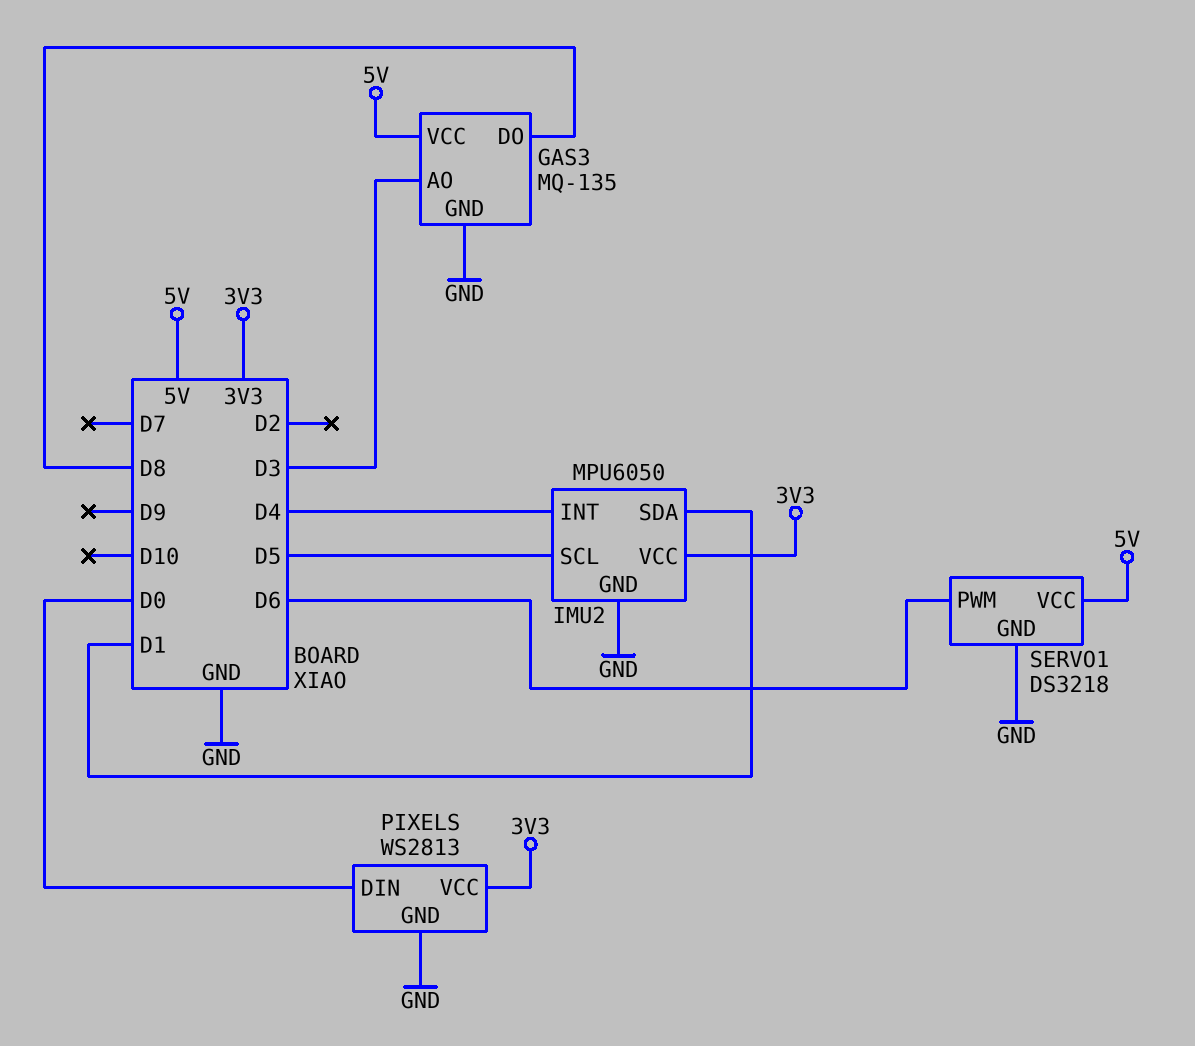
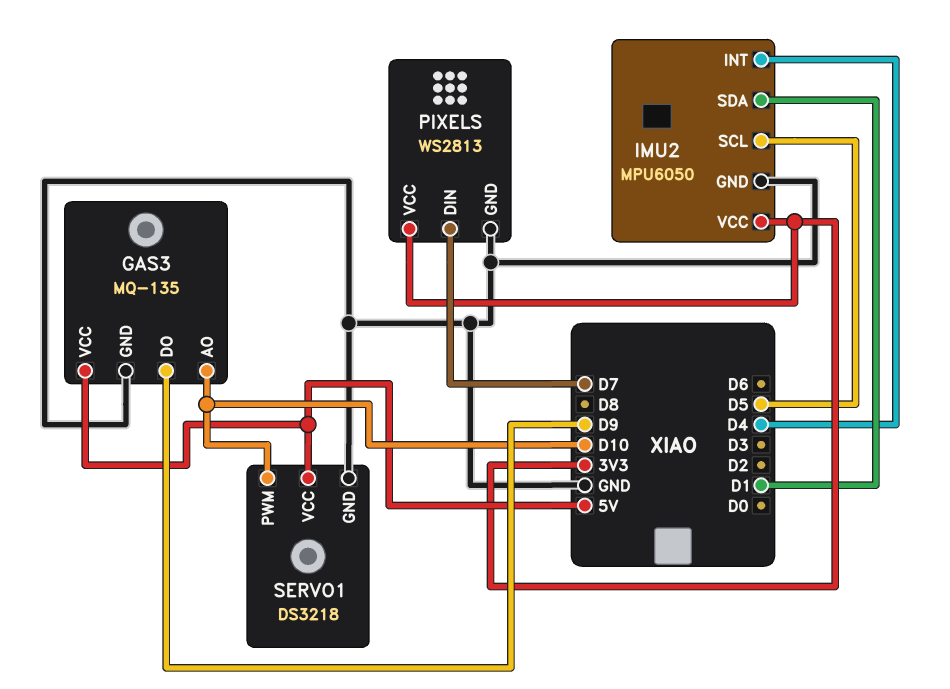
GAS3 pin AO: D3 -> D10
GAS3 pin DO: D8 -> D9
PIXELS pin DIN: D0 -> D7
SERVO1 pin PWM: D6 -> D10

